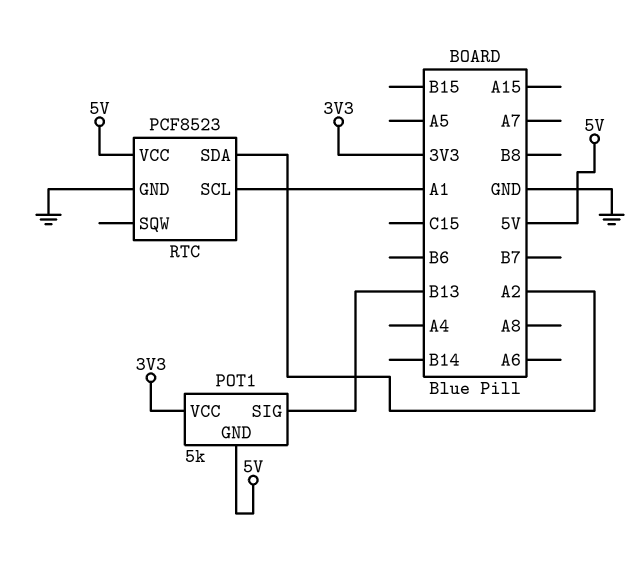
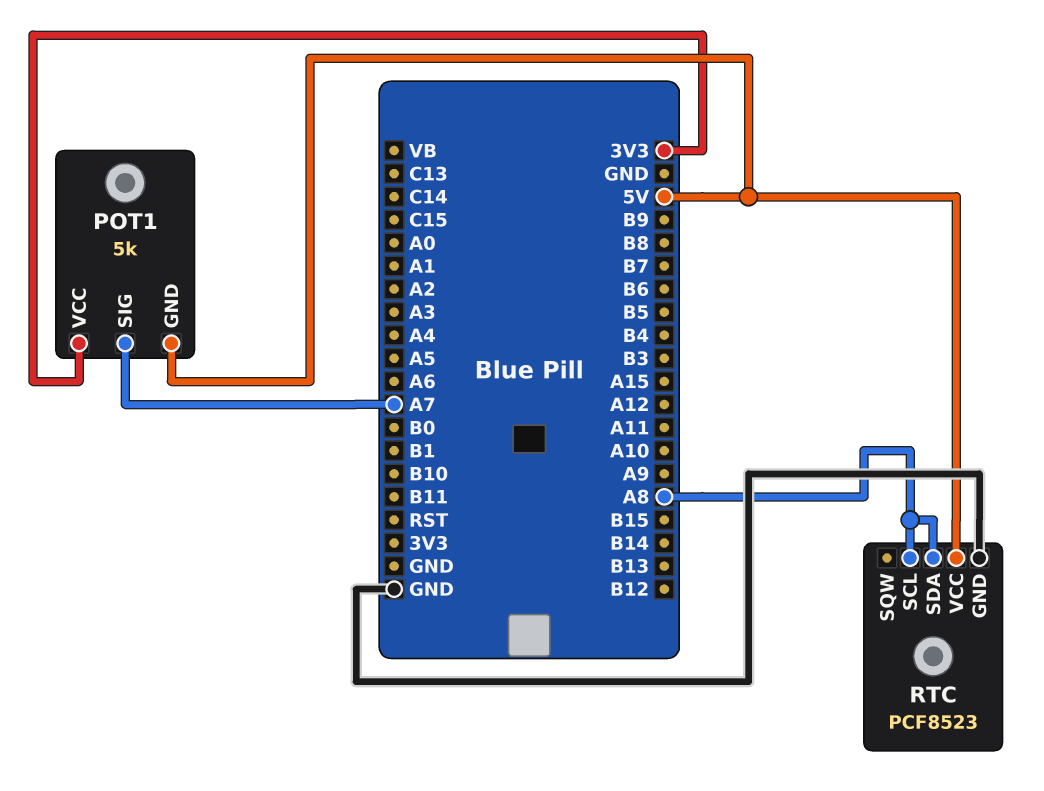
POT1 pin SIG: B13 -> A7
RTC pin SCL: A1 -> A8
RTC pin SDA: A2 -> A8

